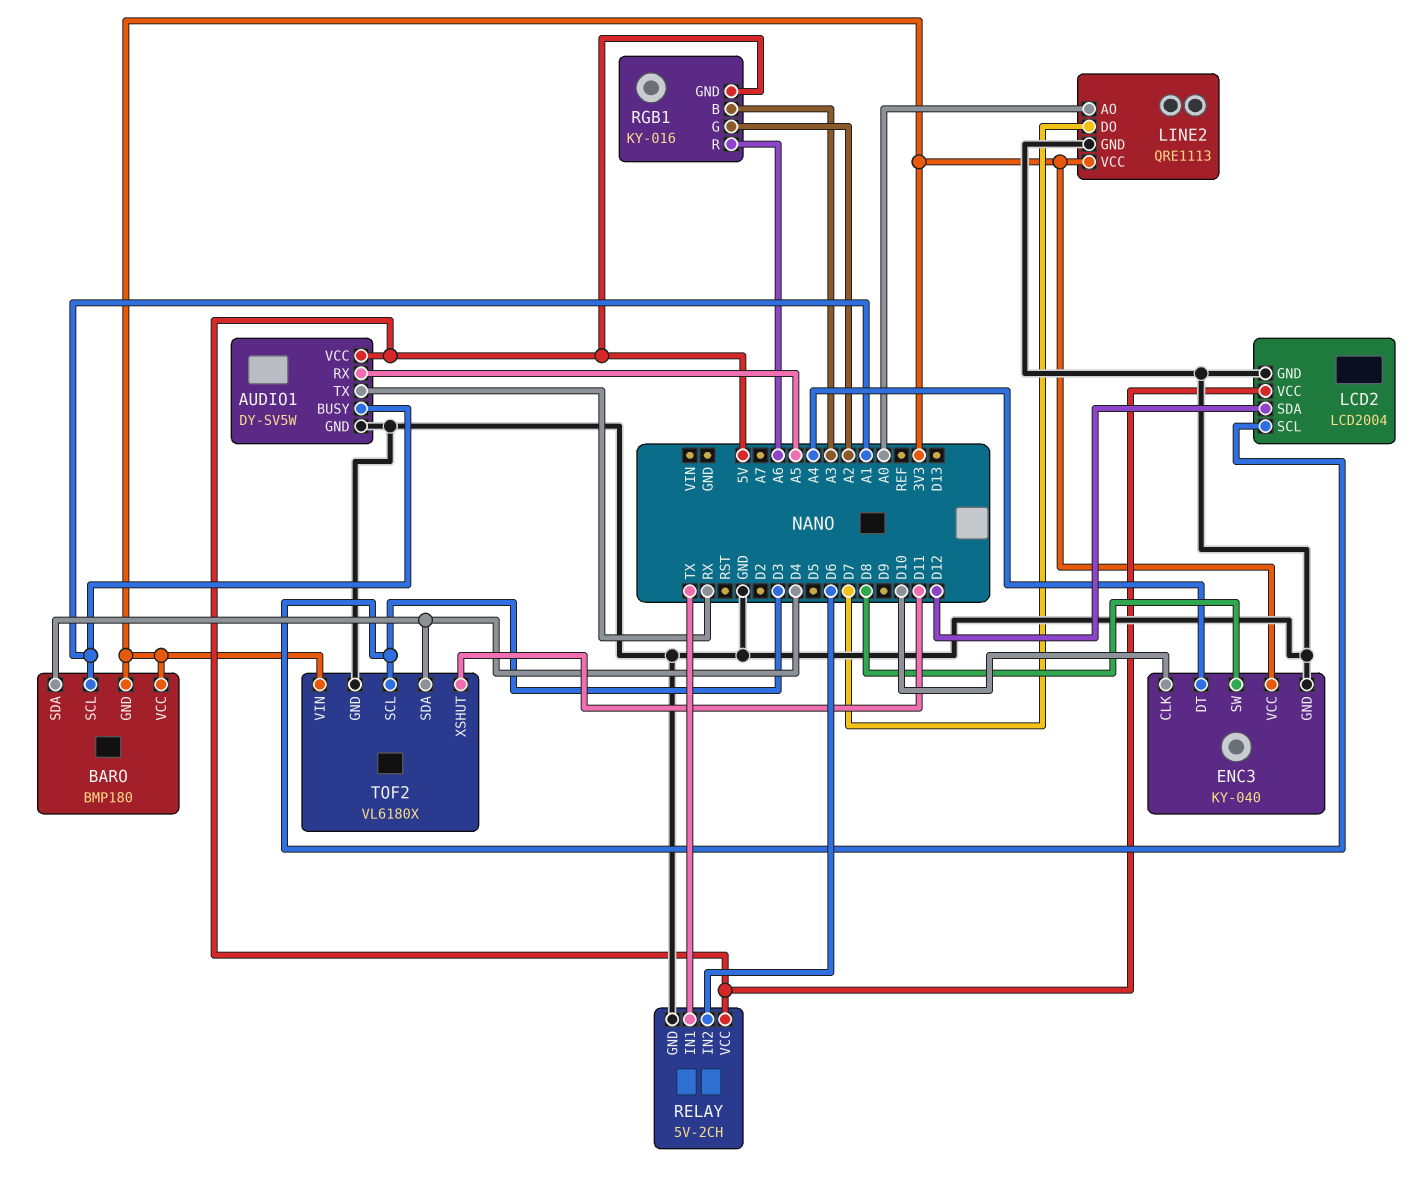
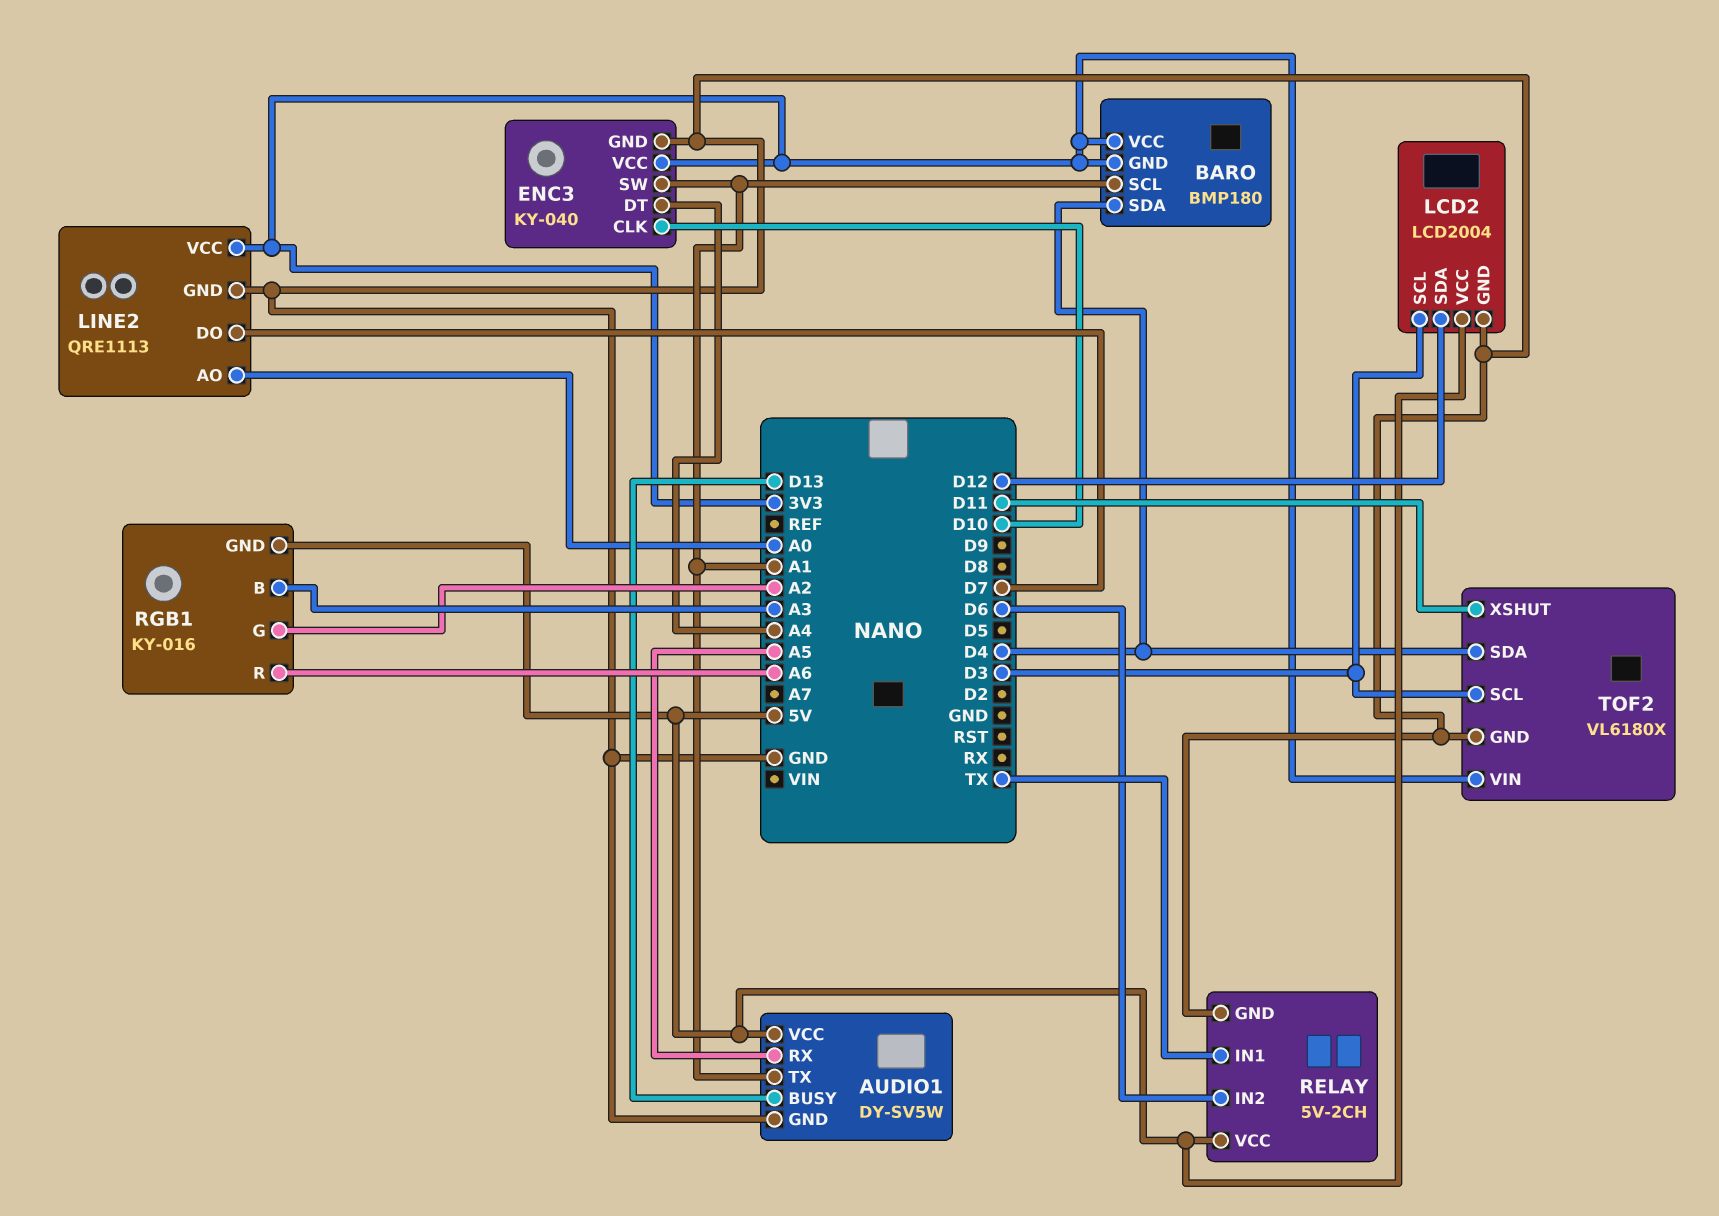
AUDIO1 pin BUSY: A1 -> D13
AUDIO1 pin TX: RX -> A1
ENC3 pin SW: D8 -> A1

